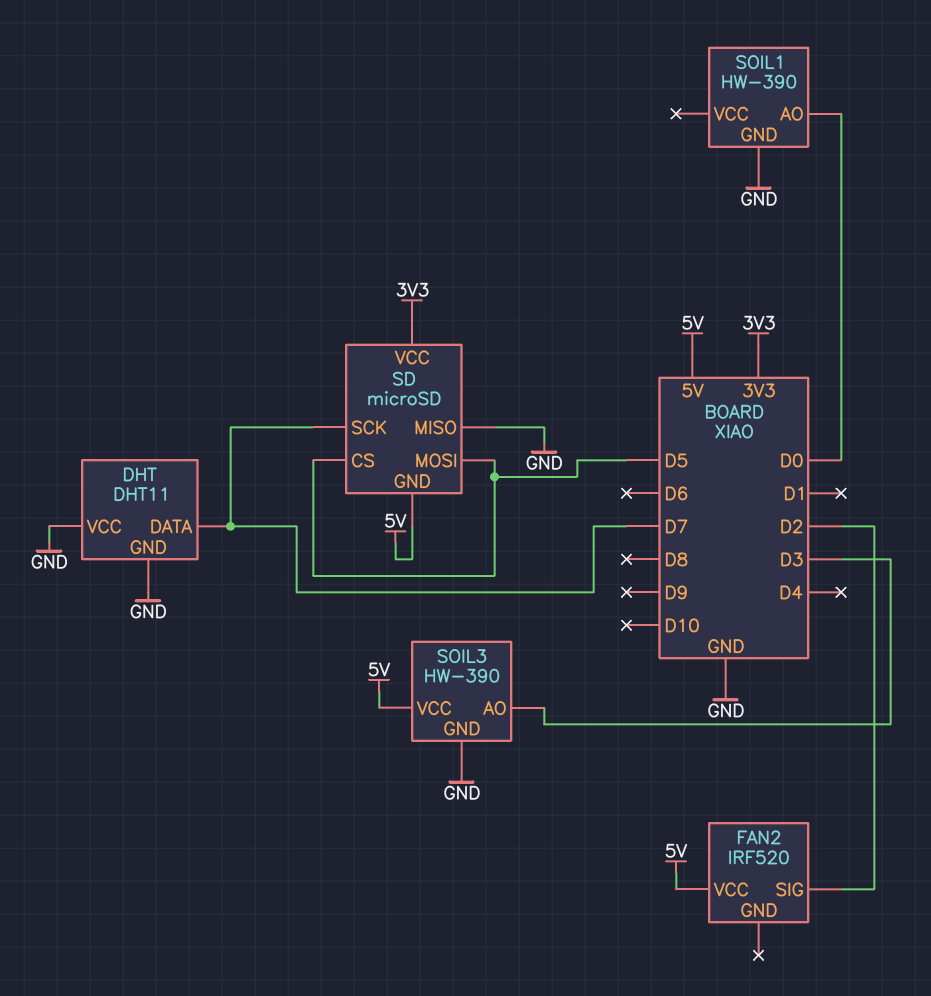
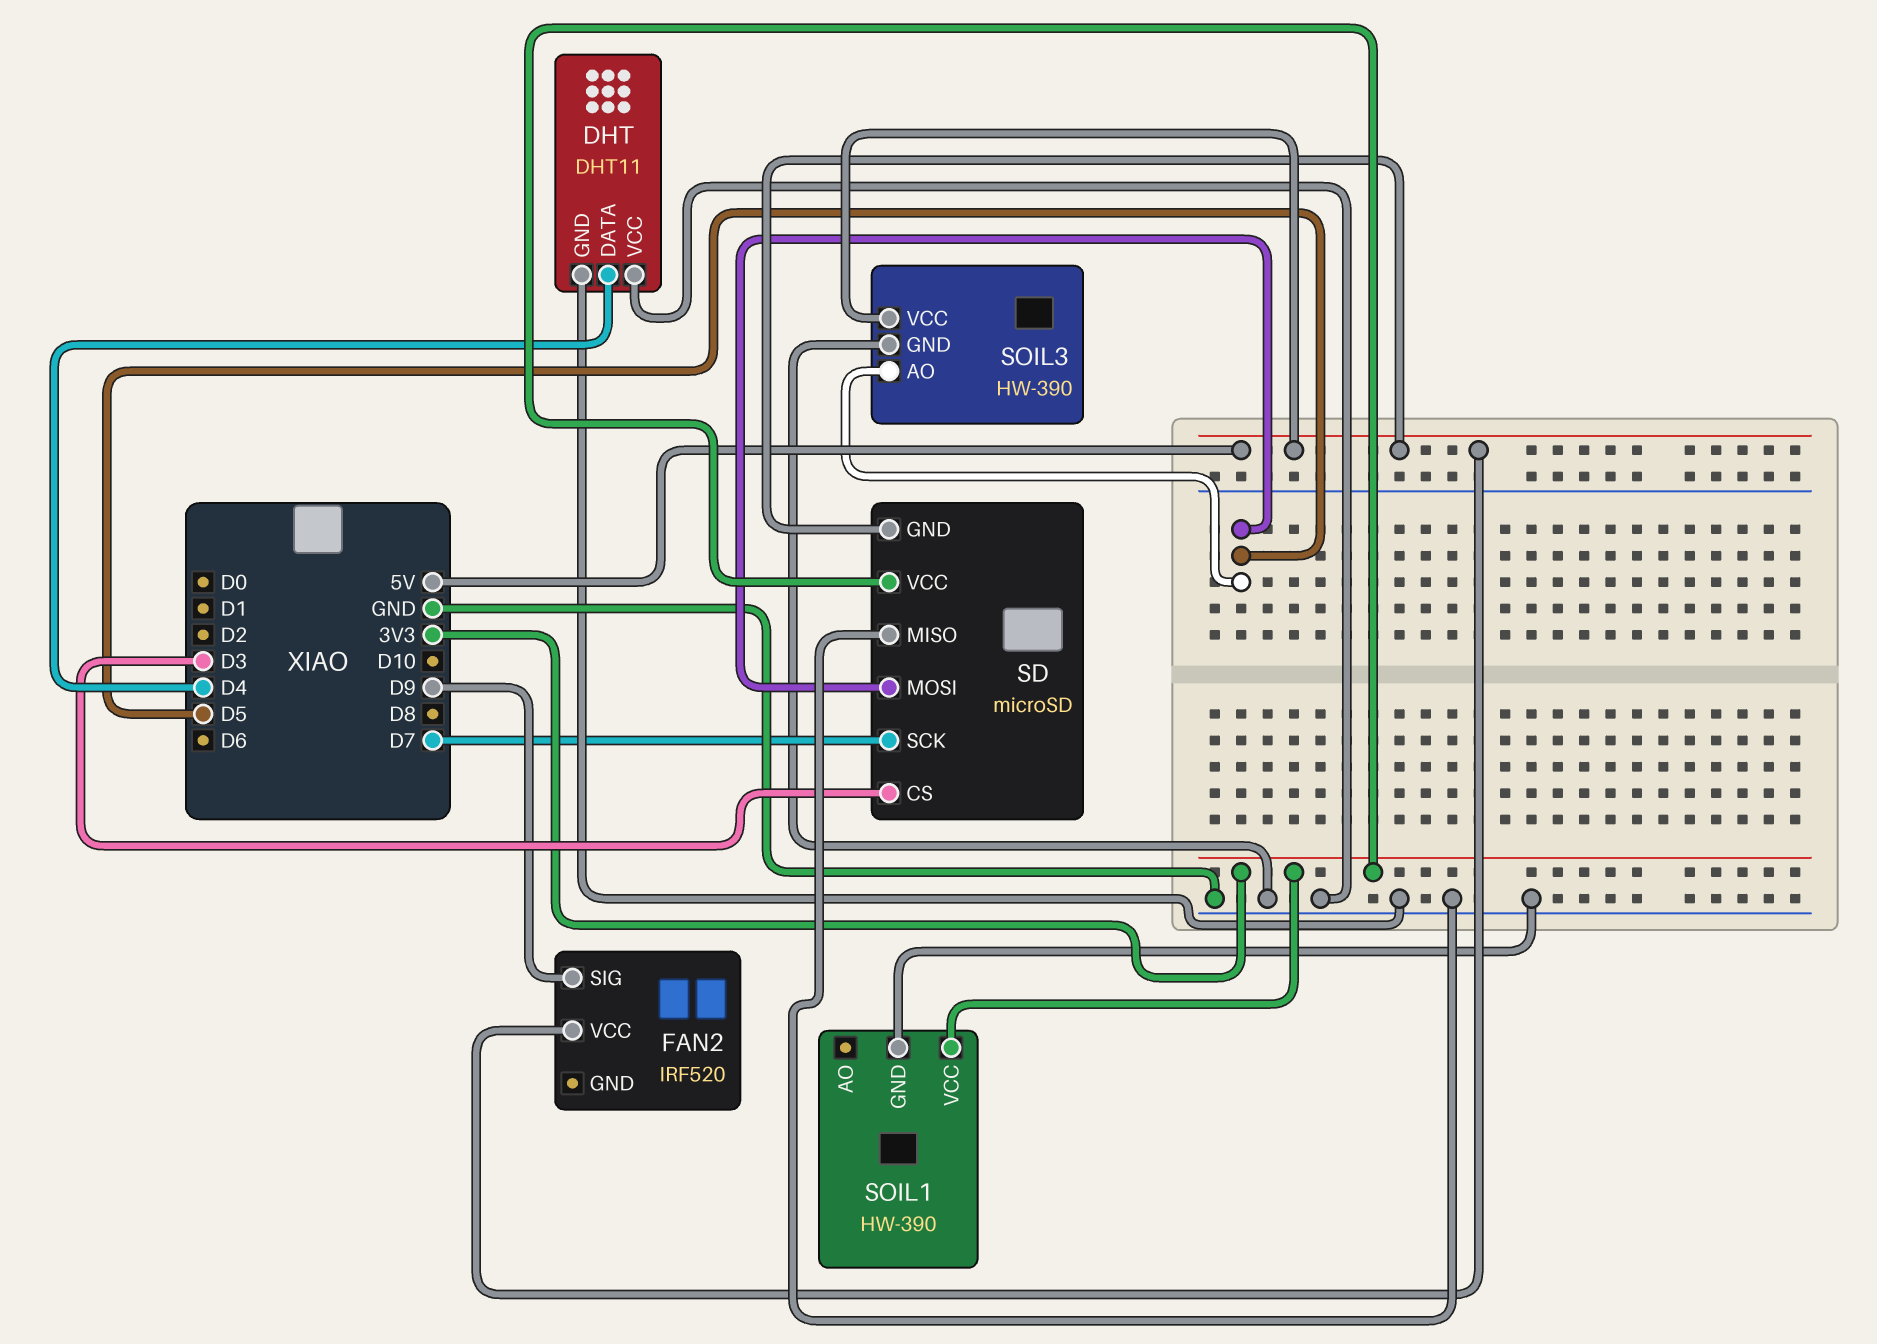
DHT pin DATA: D7 -> D4
FAN2 pin SIG: D2 -> D9
SD pin CS: D5 -> D3
SOIL1 pin AO: D0 -> none
SOIL1 pin VCC: none -> 3V3
SOIL3 pin AO: D3 -> D5

